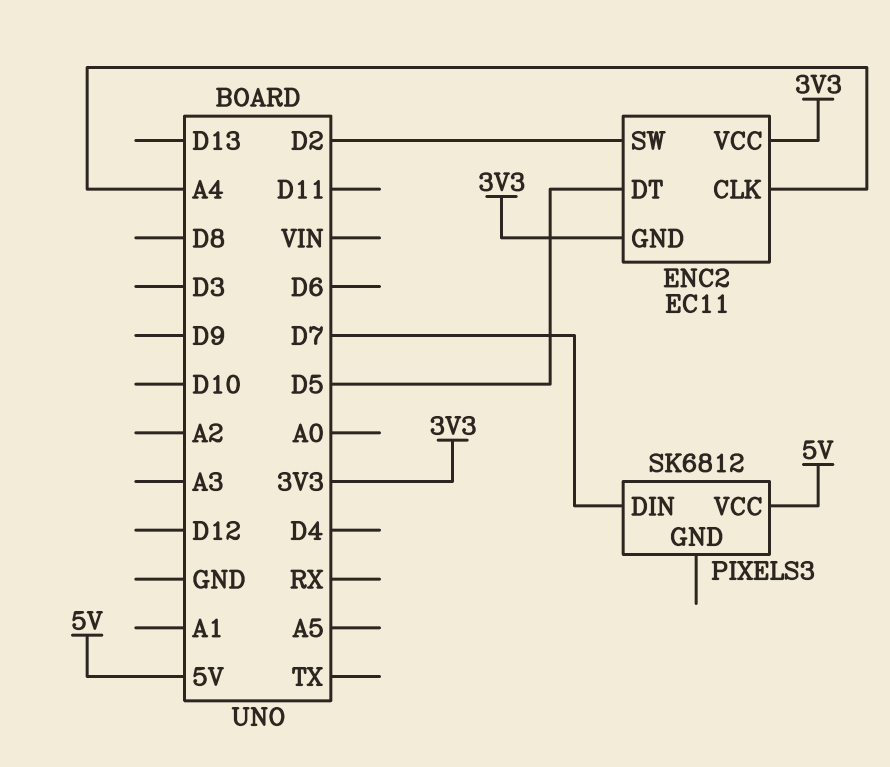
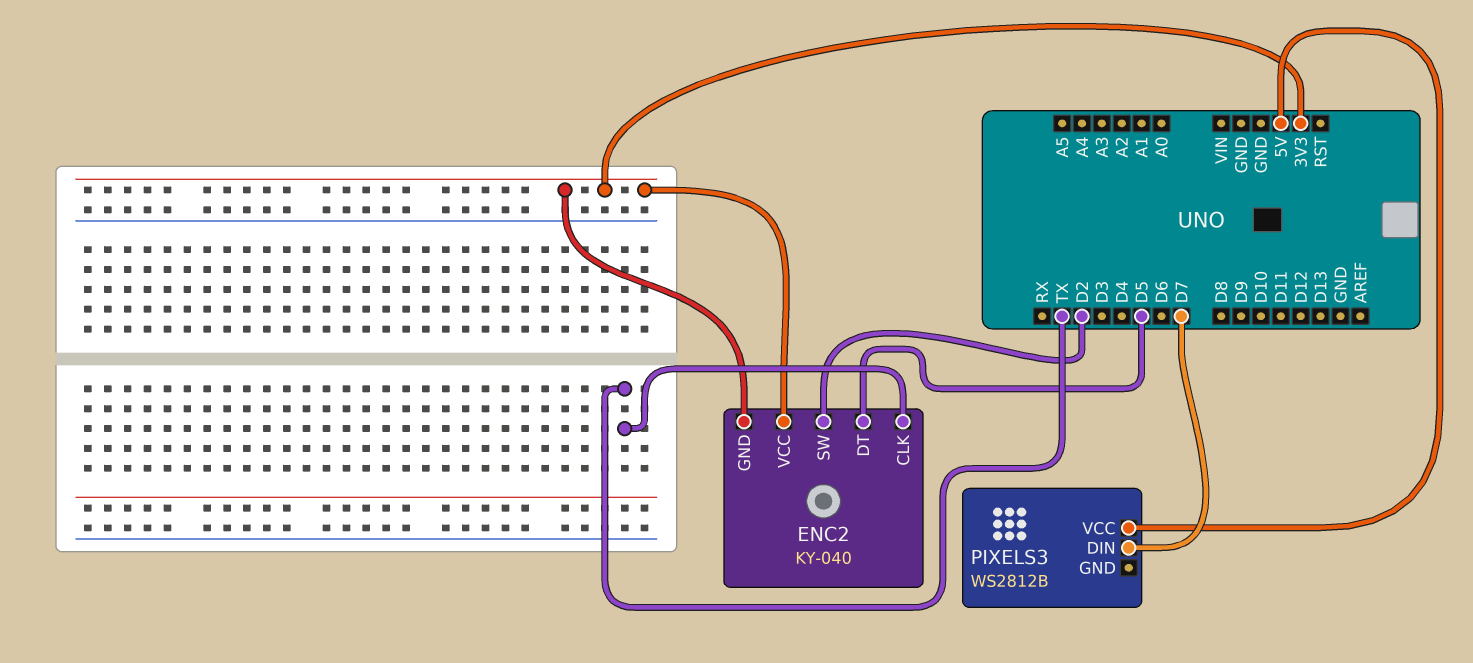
ENC2: EC11 -> KY-040
ENC2 pin CLK: A4 -> TX
PIXELS3: SK6812 -> WS2812B

